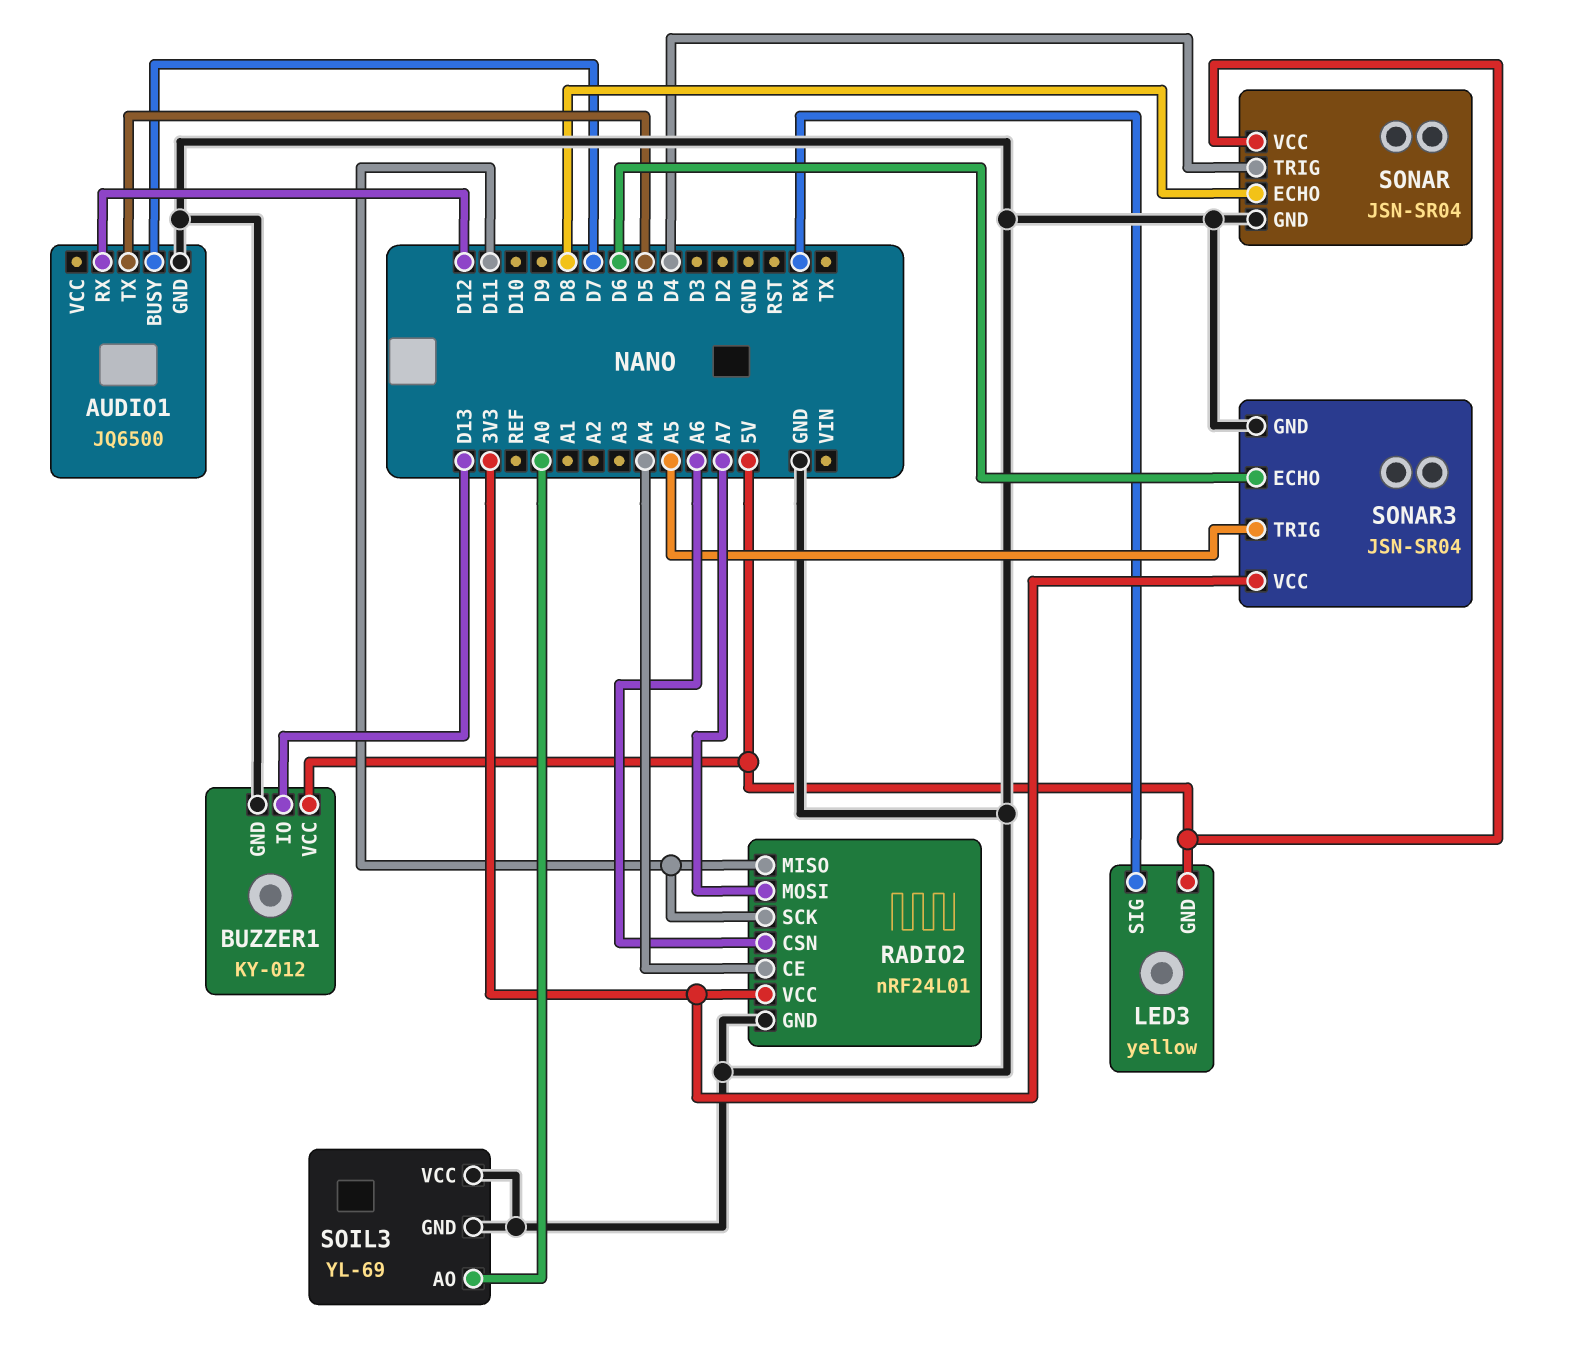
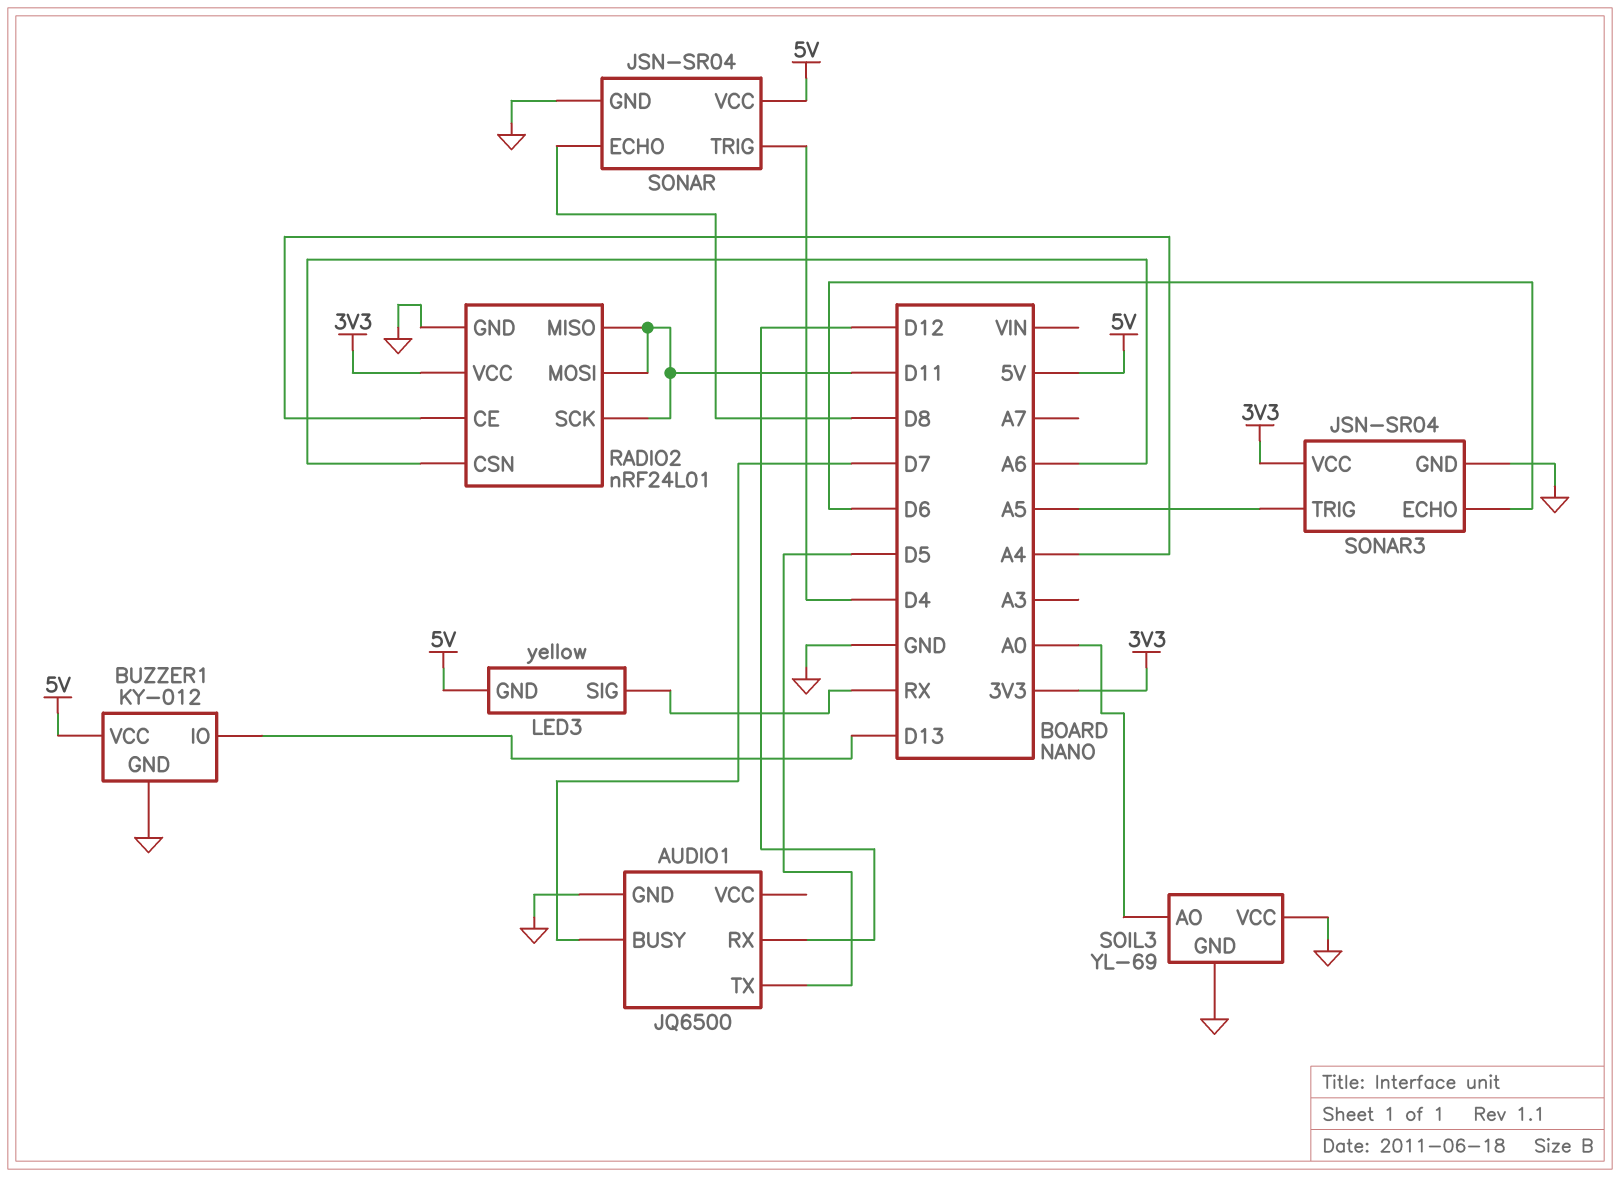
RADIO2 pin MOSI: A7 -> D11

